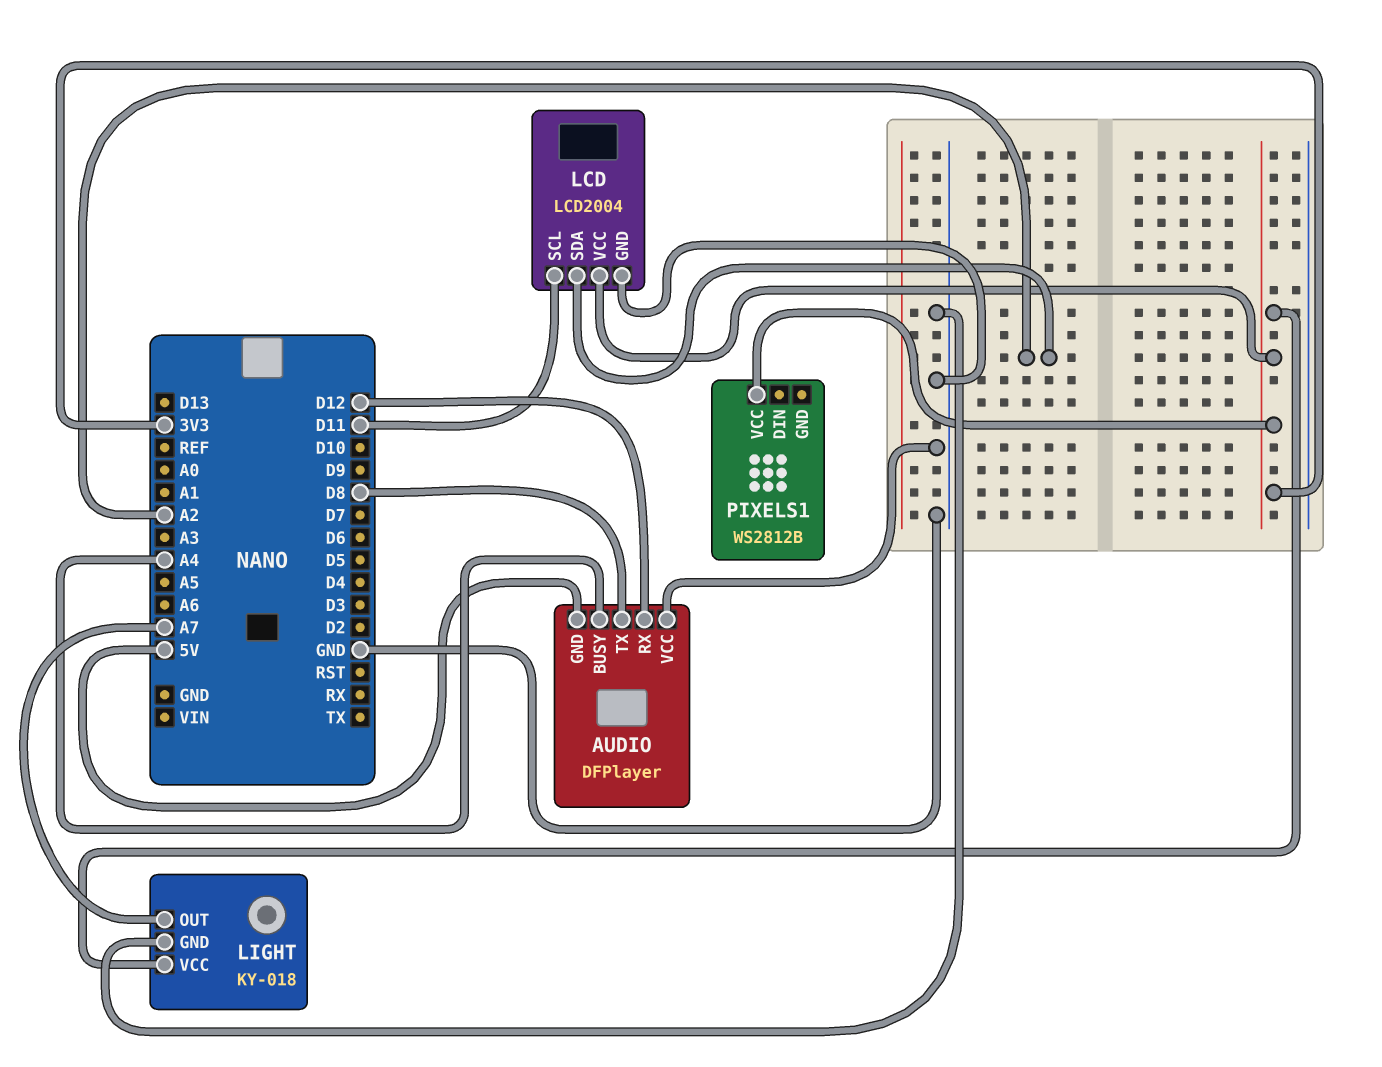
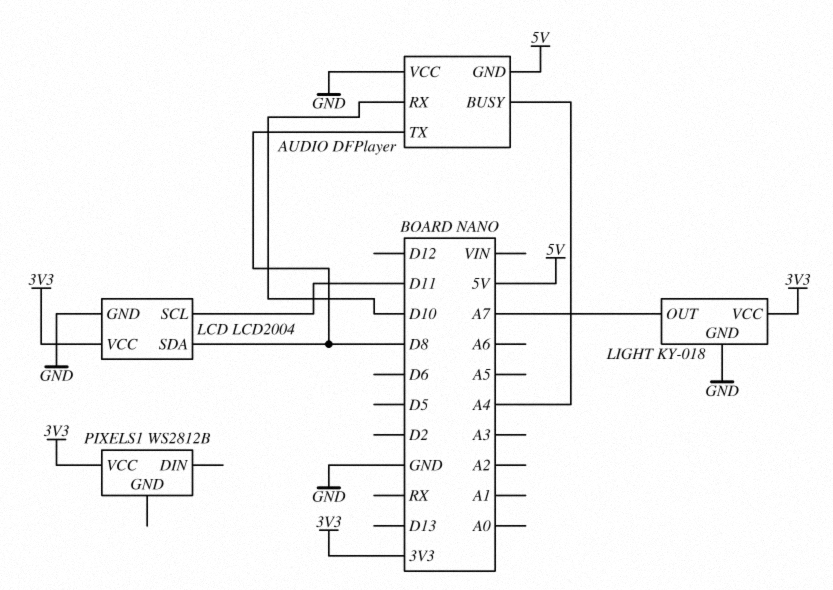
AUDIO pin RX: D12 -> D10
LCD pin SDA: A2 -> D8

